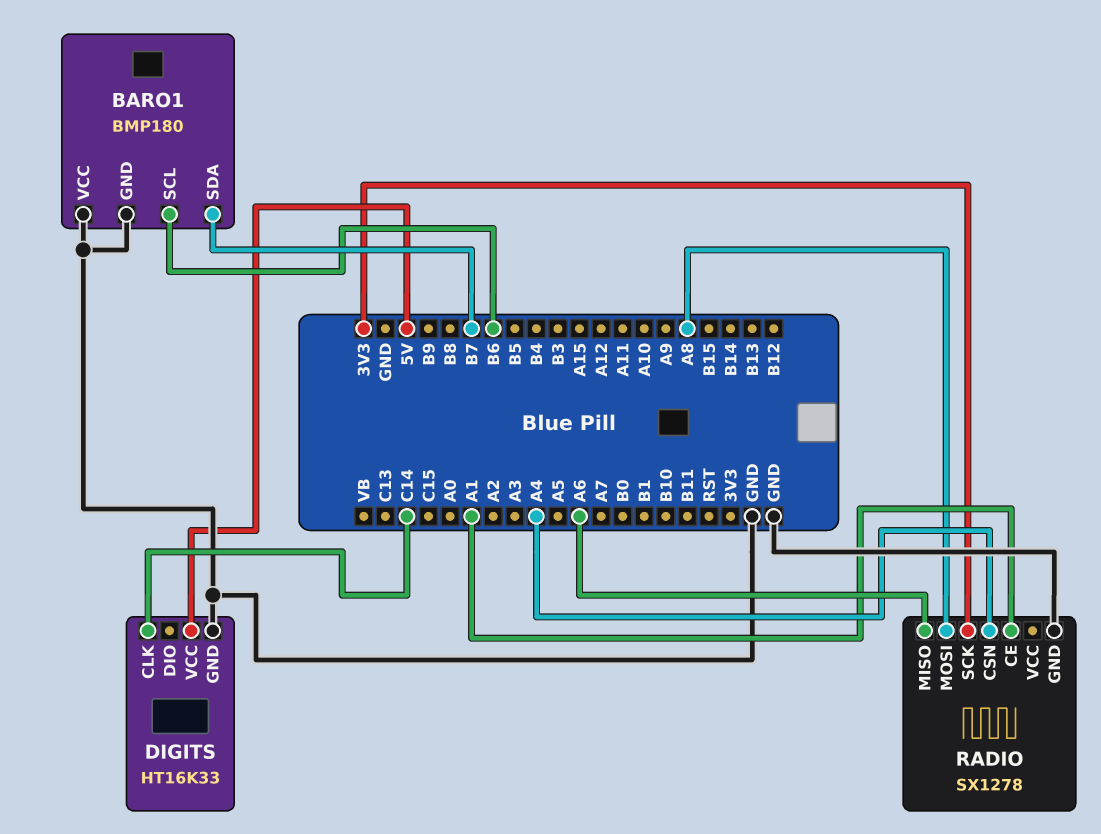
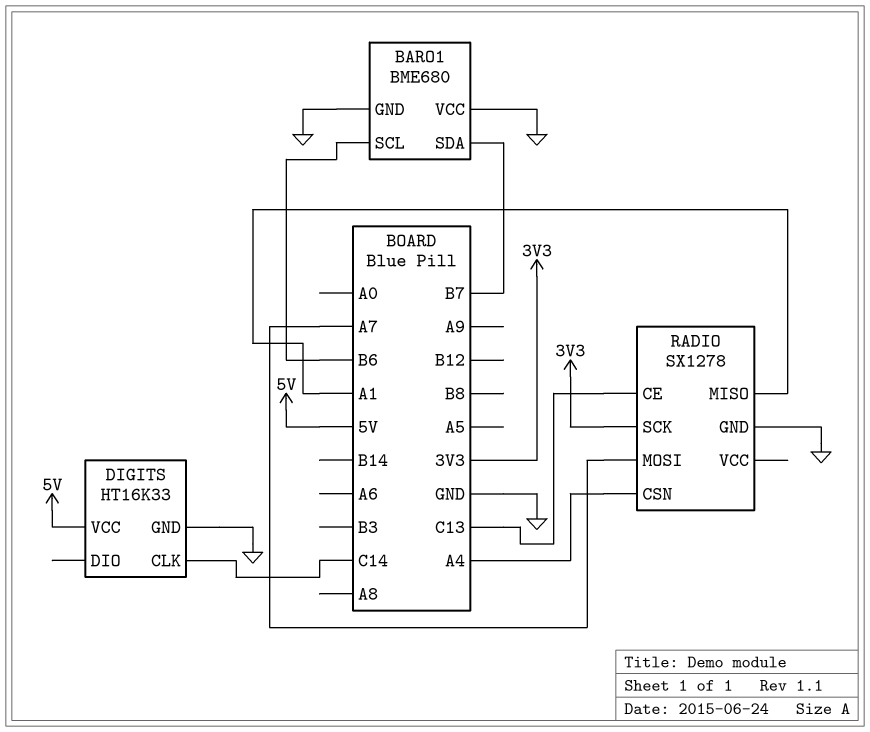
BARO1: BMP180 -> BME680
RADIO pin CE: A1 -> C13
RADIO pin MISO: A6 -> A1
RADIO pin MOSI: A8 -> A7

